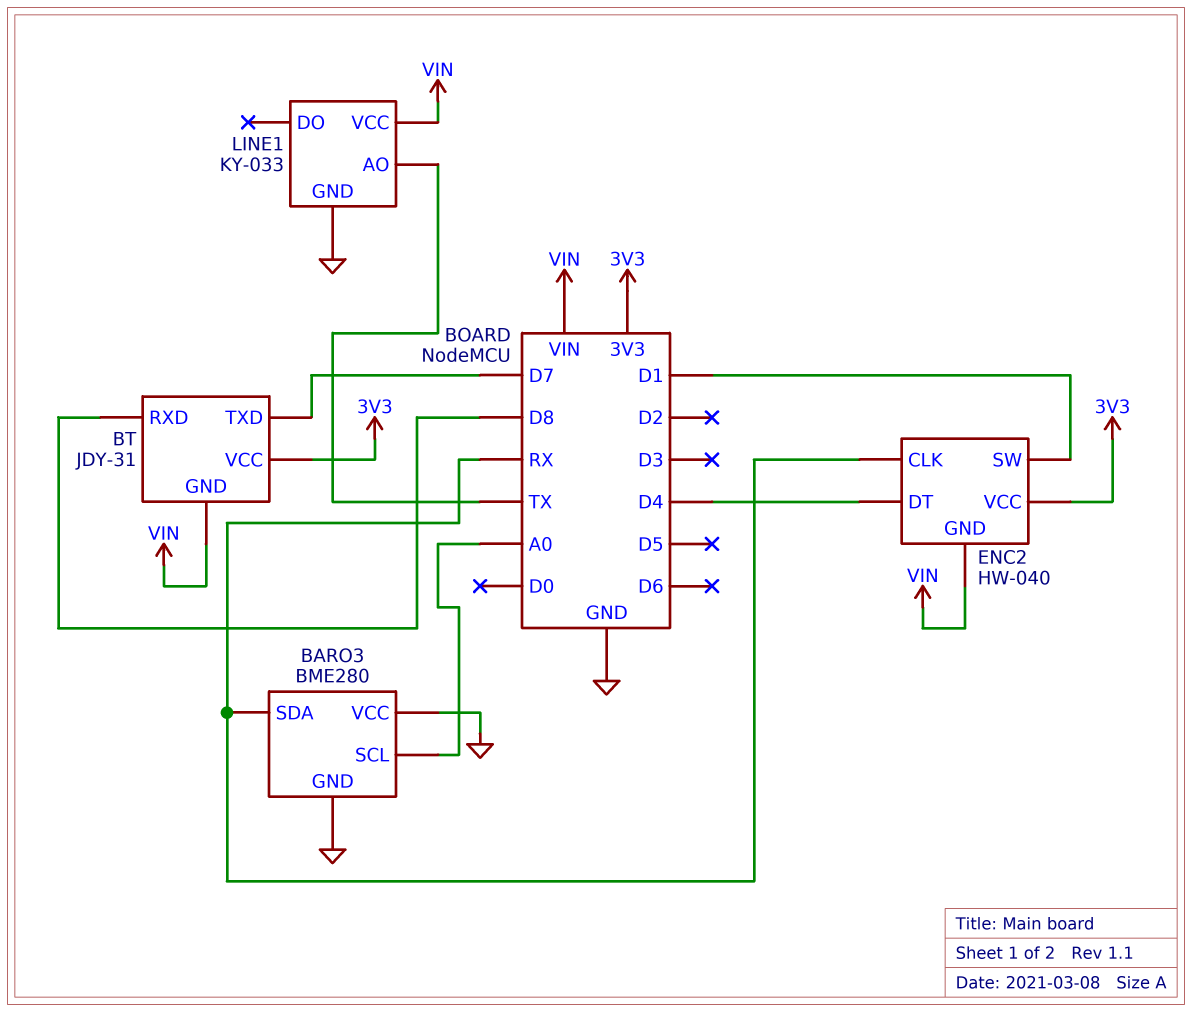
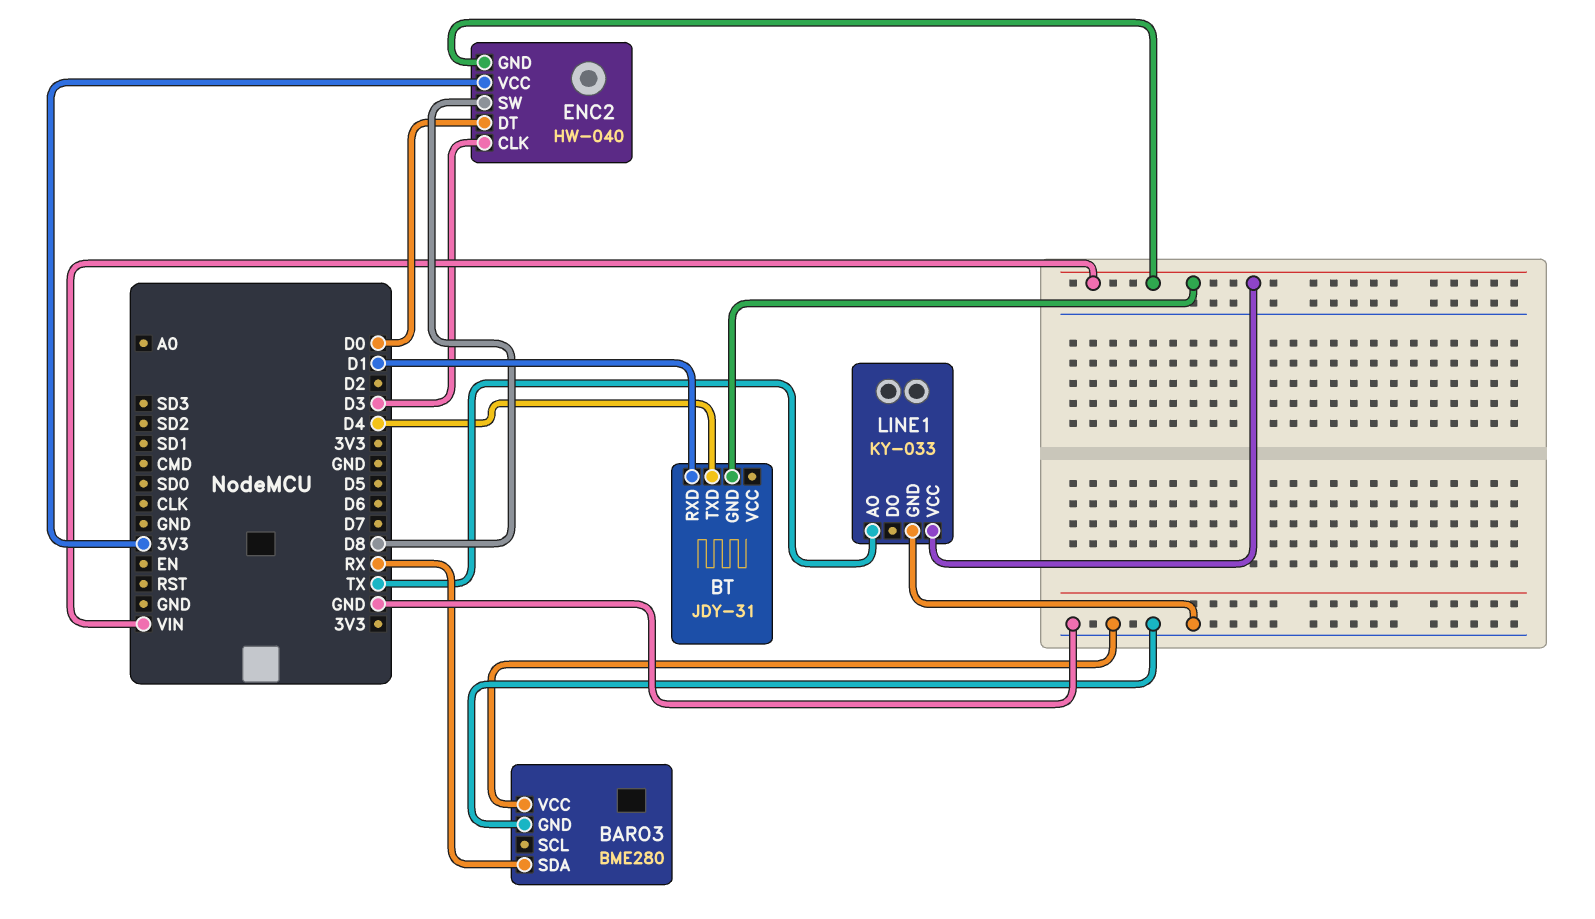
BARO3 pin SCL: A0 -> none
BT pin RXD: D8 -> D1
BT pin TXD: D7 -> D4
BT pin VCC: 3V3 -> none
ENC2 pin CLK: RX -> D3
ENC2 pin DT: D4 -> D0
ENC2 pin SW: D1 -> D8

